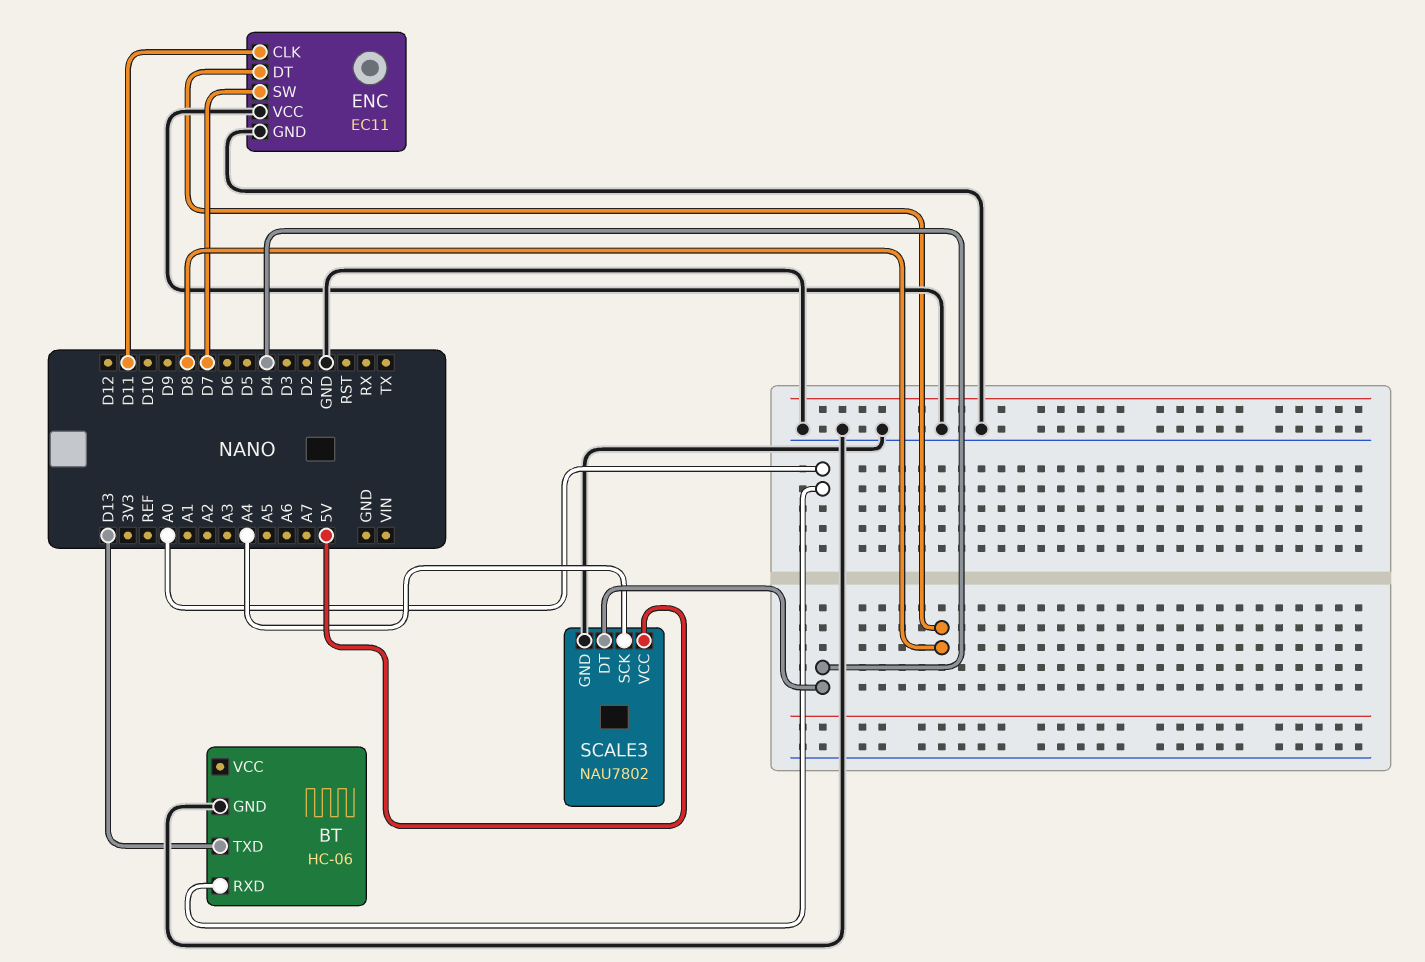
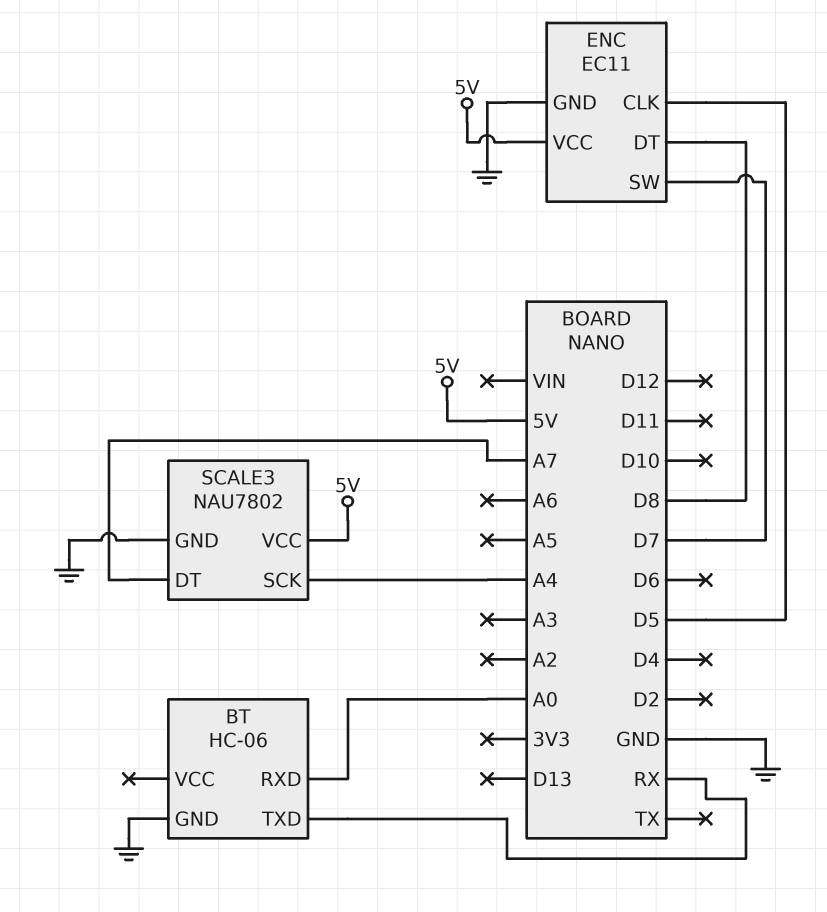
BT pin TXD: D13 -> RX
ENC pin CLK: D11 -> D5
ENC pin VCC: GND -> 5V
SCALE3 pin DT: D4 -> A7

